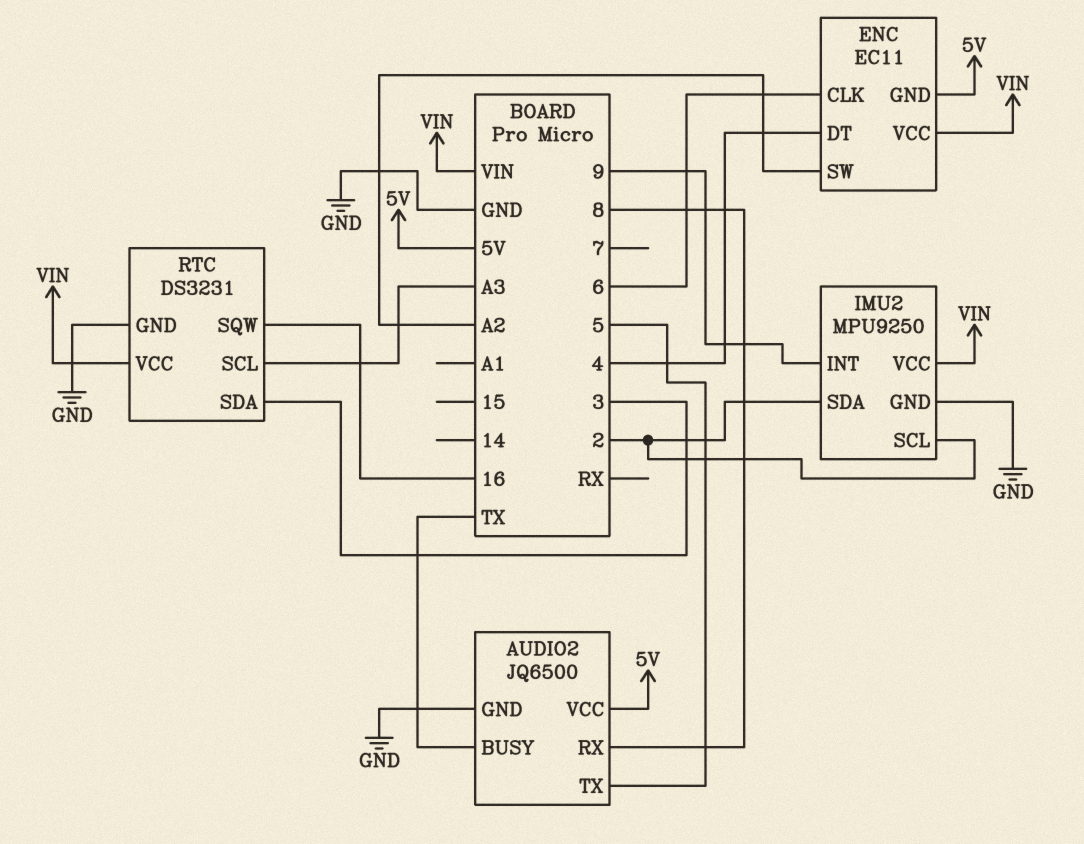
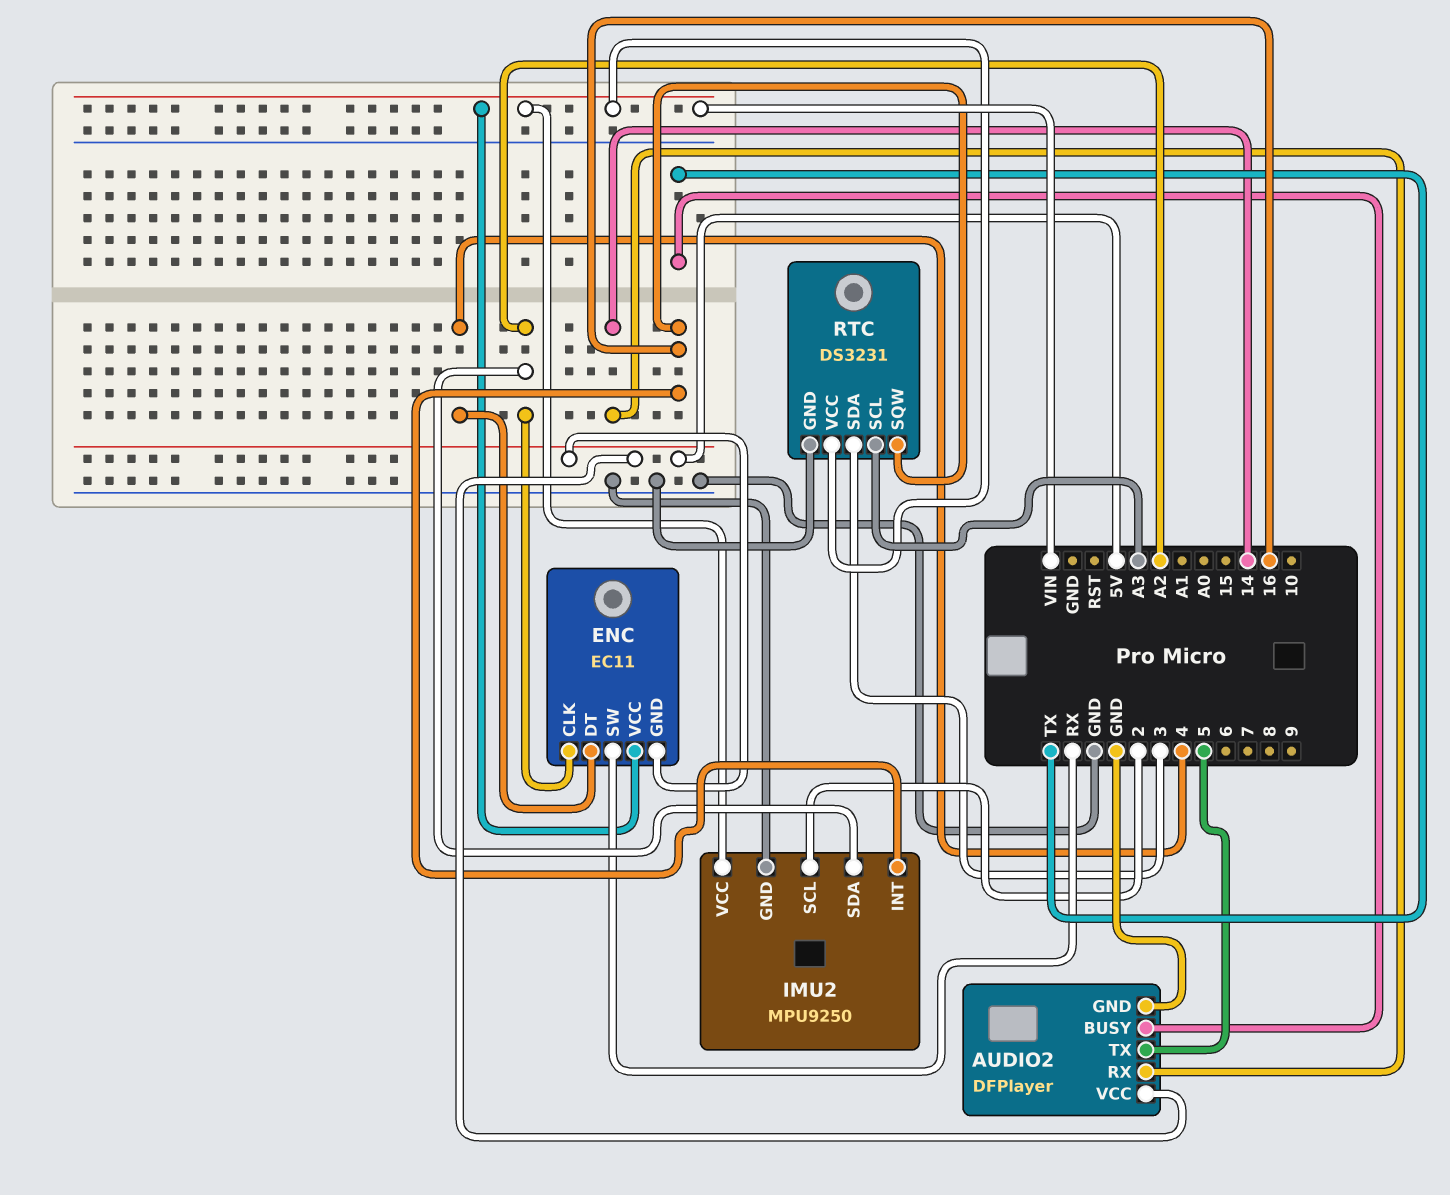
AUDIO2: JQ6500 -> DFPlayer
AUDIO2 pin RX: 8 -> 14
ENC pin CLK: 6 -> A2
ENC pin SW: A2 -> RX
IMU2 pin INT: 9 -> 16
IMU2 pin SDA: 2 -> A2

